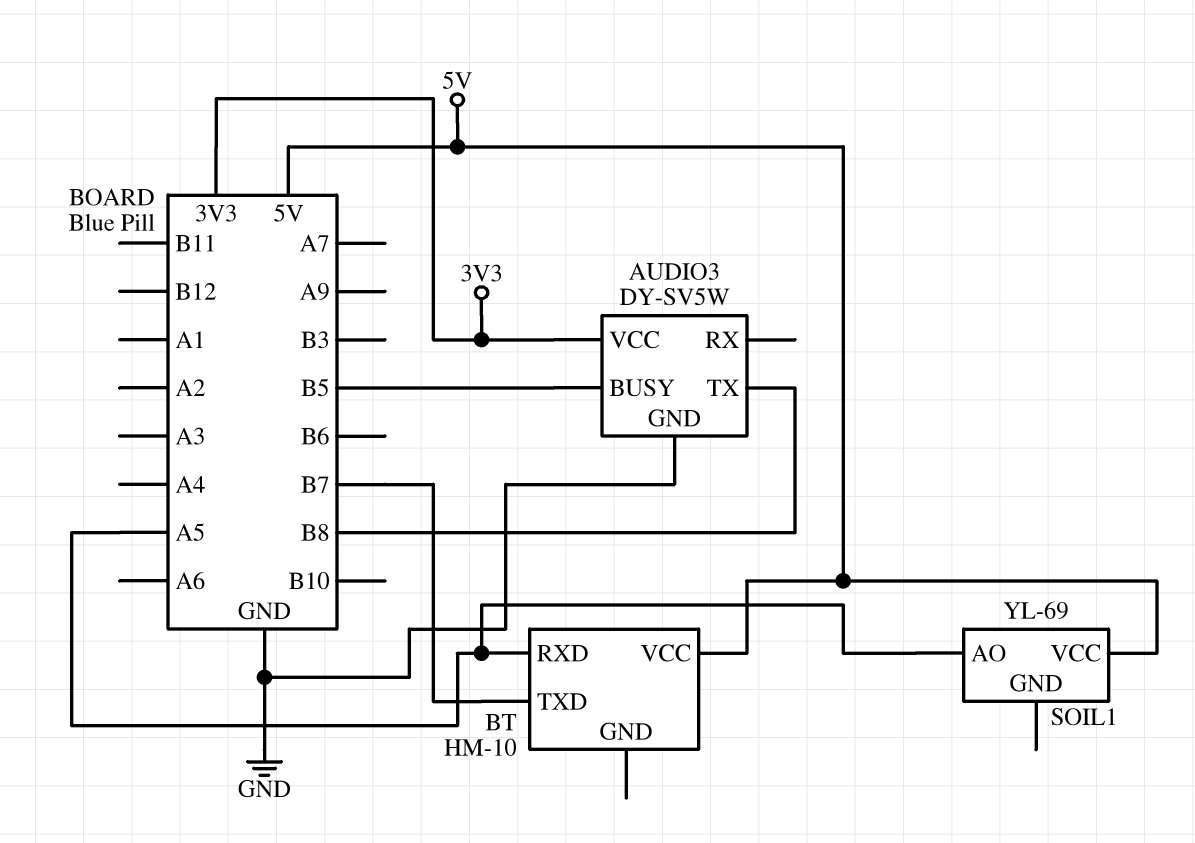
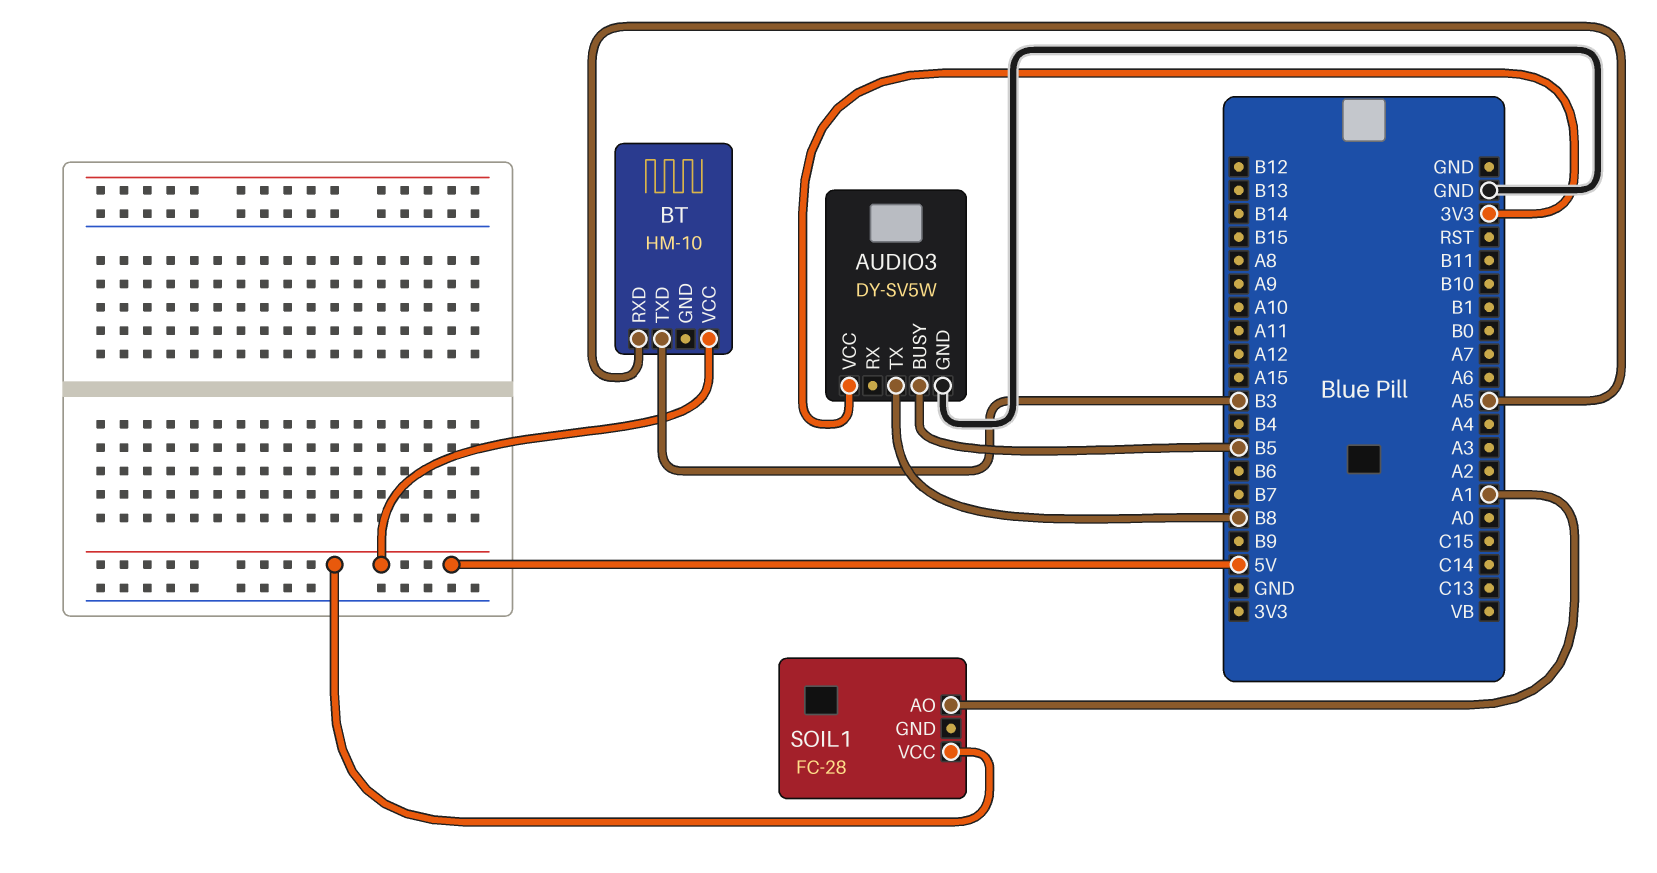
BT pin TXD: B7 -> B3
SOIL1: YL-69 -> FC-28
SOIL1 pin AO: A5 -> A1

